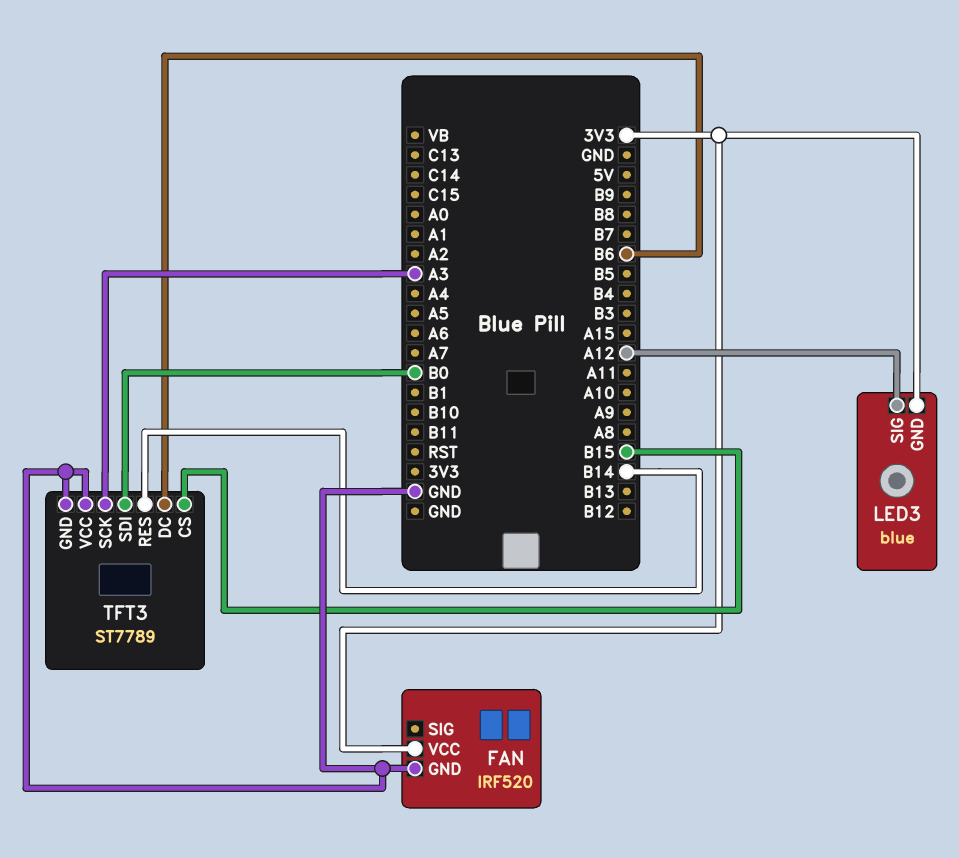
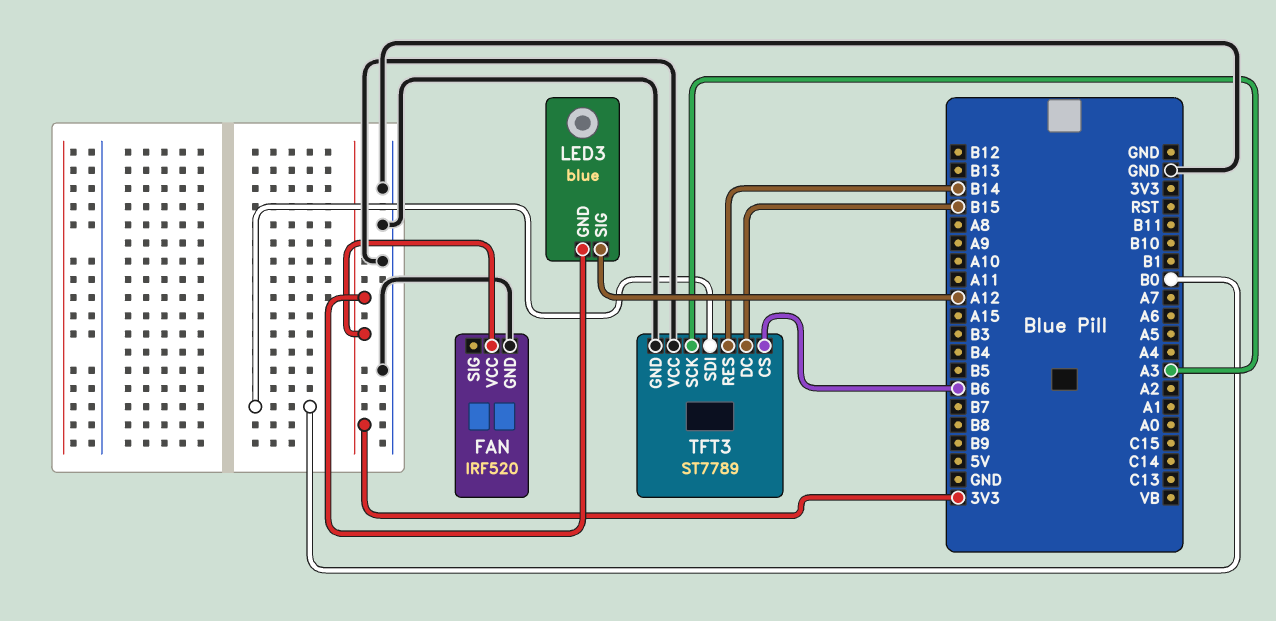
TFT3 pin CS: B15 -> B6
TFT3 pin DC: B6 -> B15

